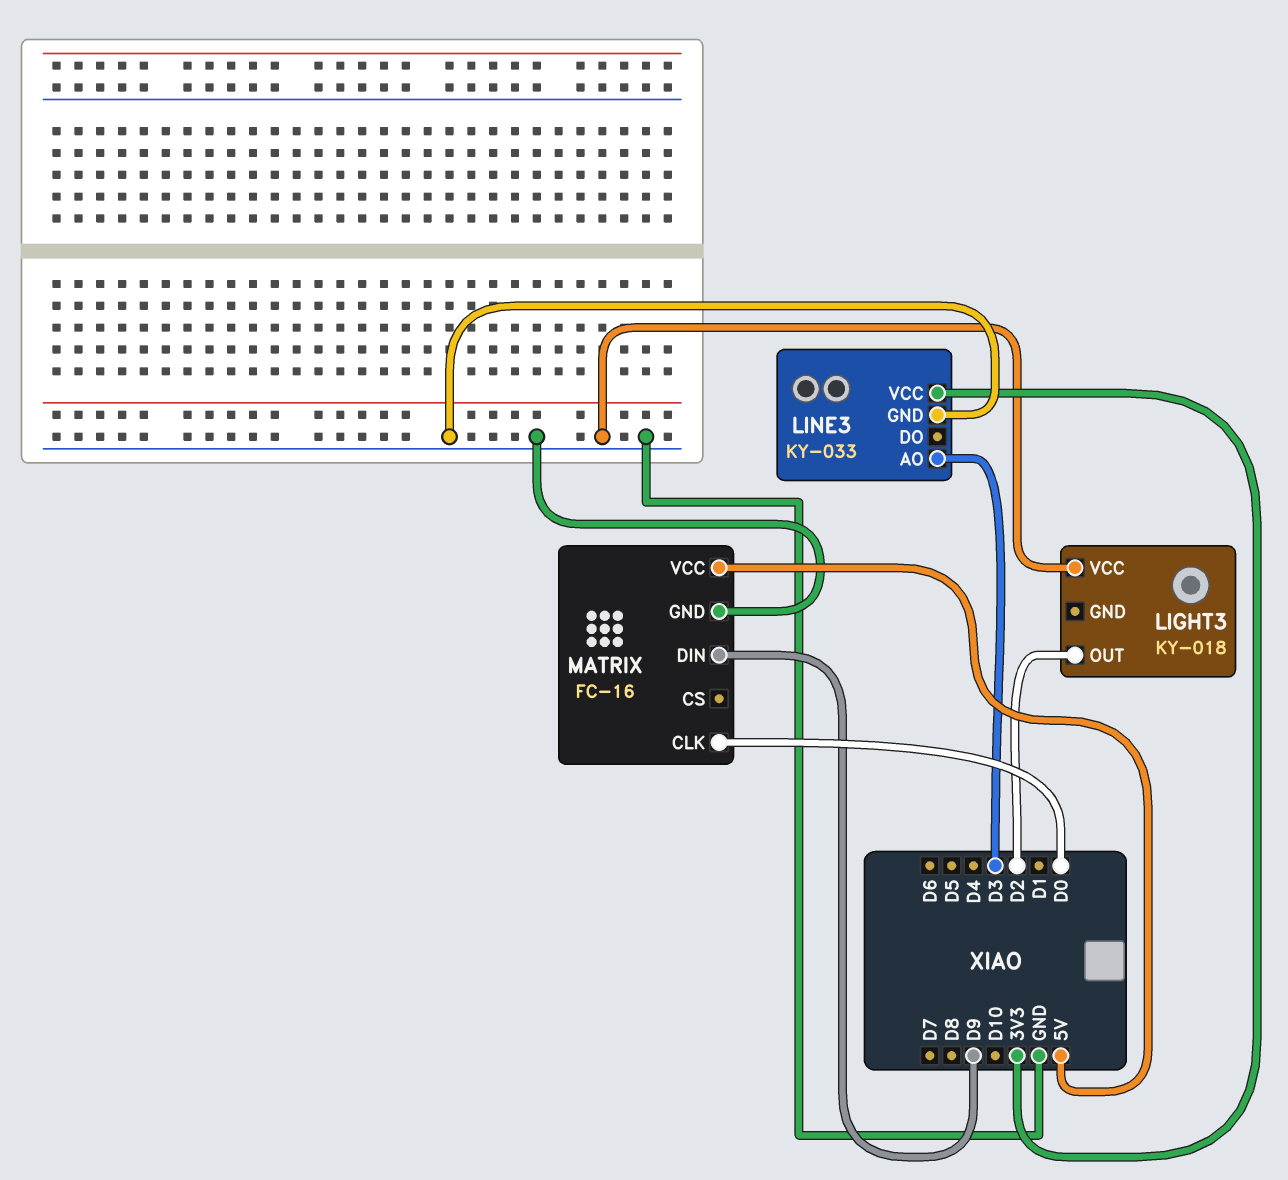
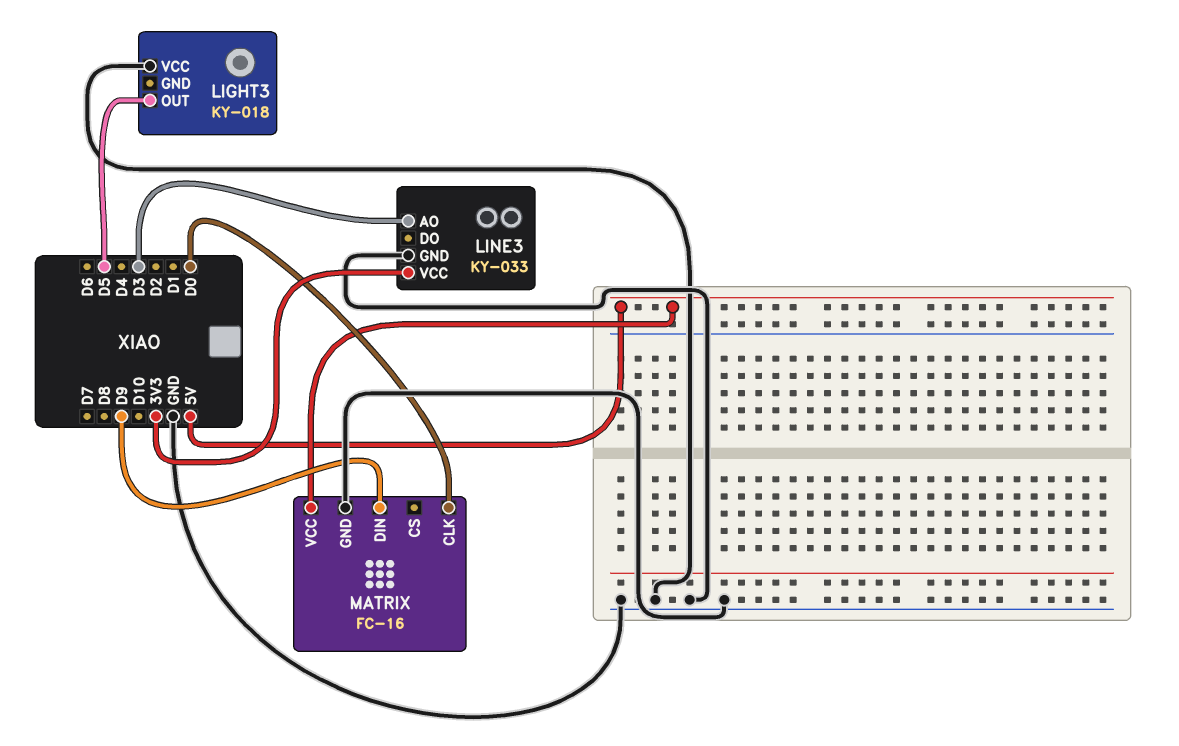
LIGHT3 pin OUT: D2 -> D5

